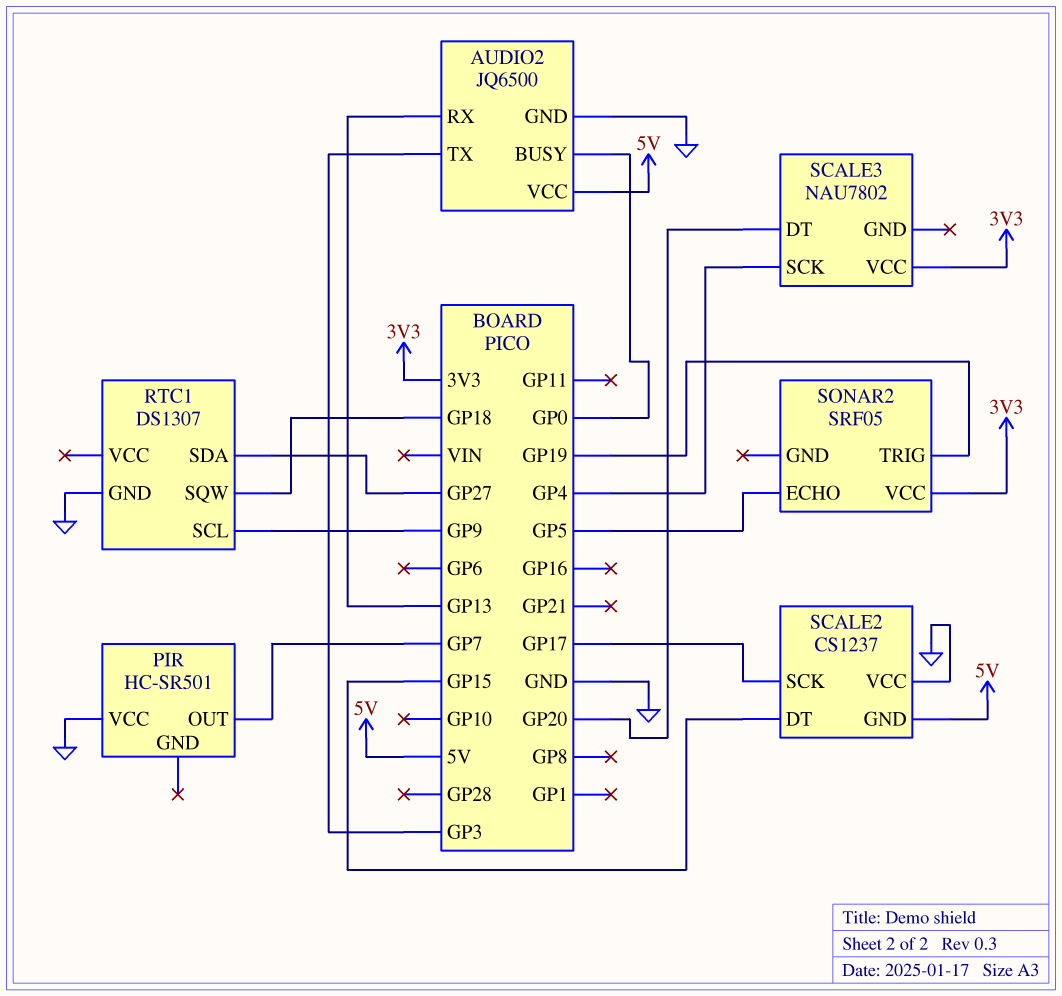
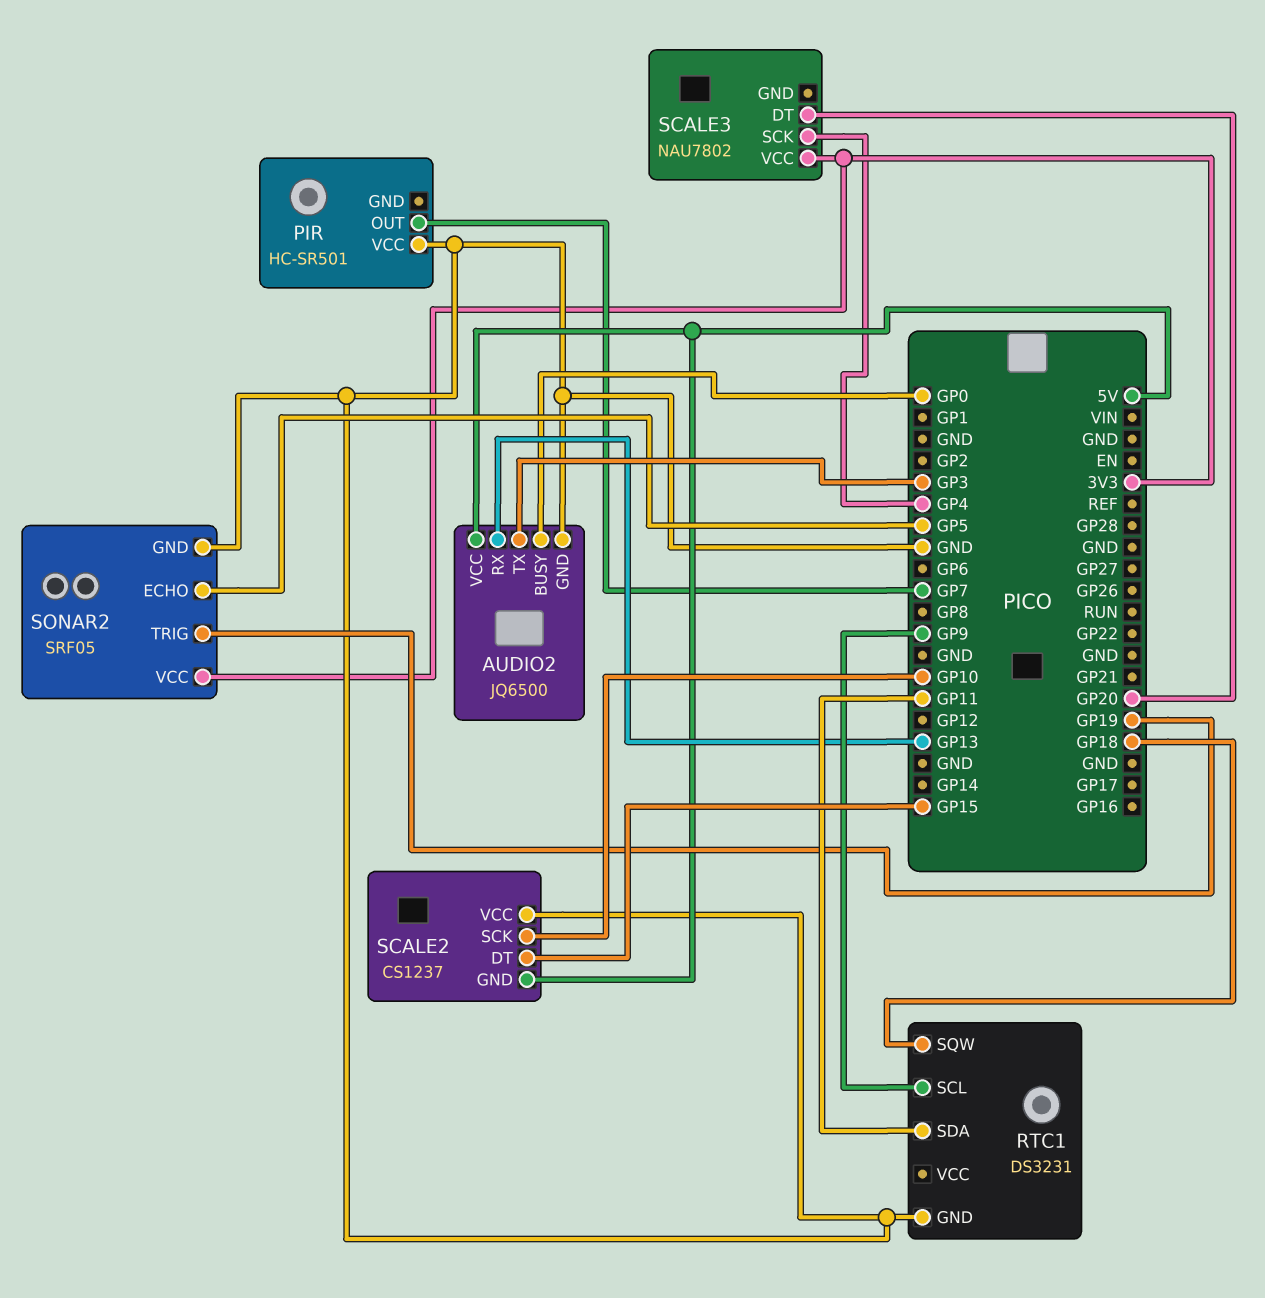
RTC1: DS1307 -> DS3231
RTC1 pin SDA: GP27 -> GP11
SCALE2 pin SCK: GP17 -> GP10
SONAR2 pin GND: none -> GND

